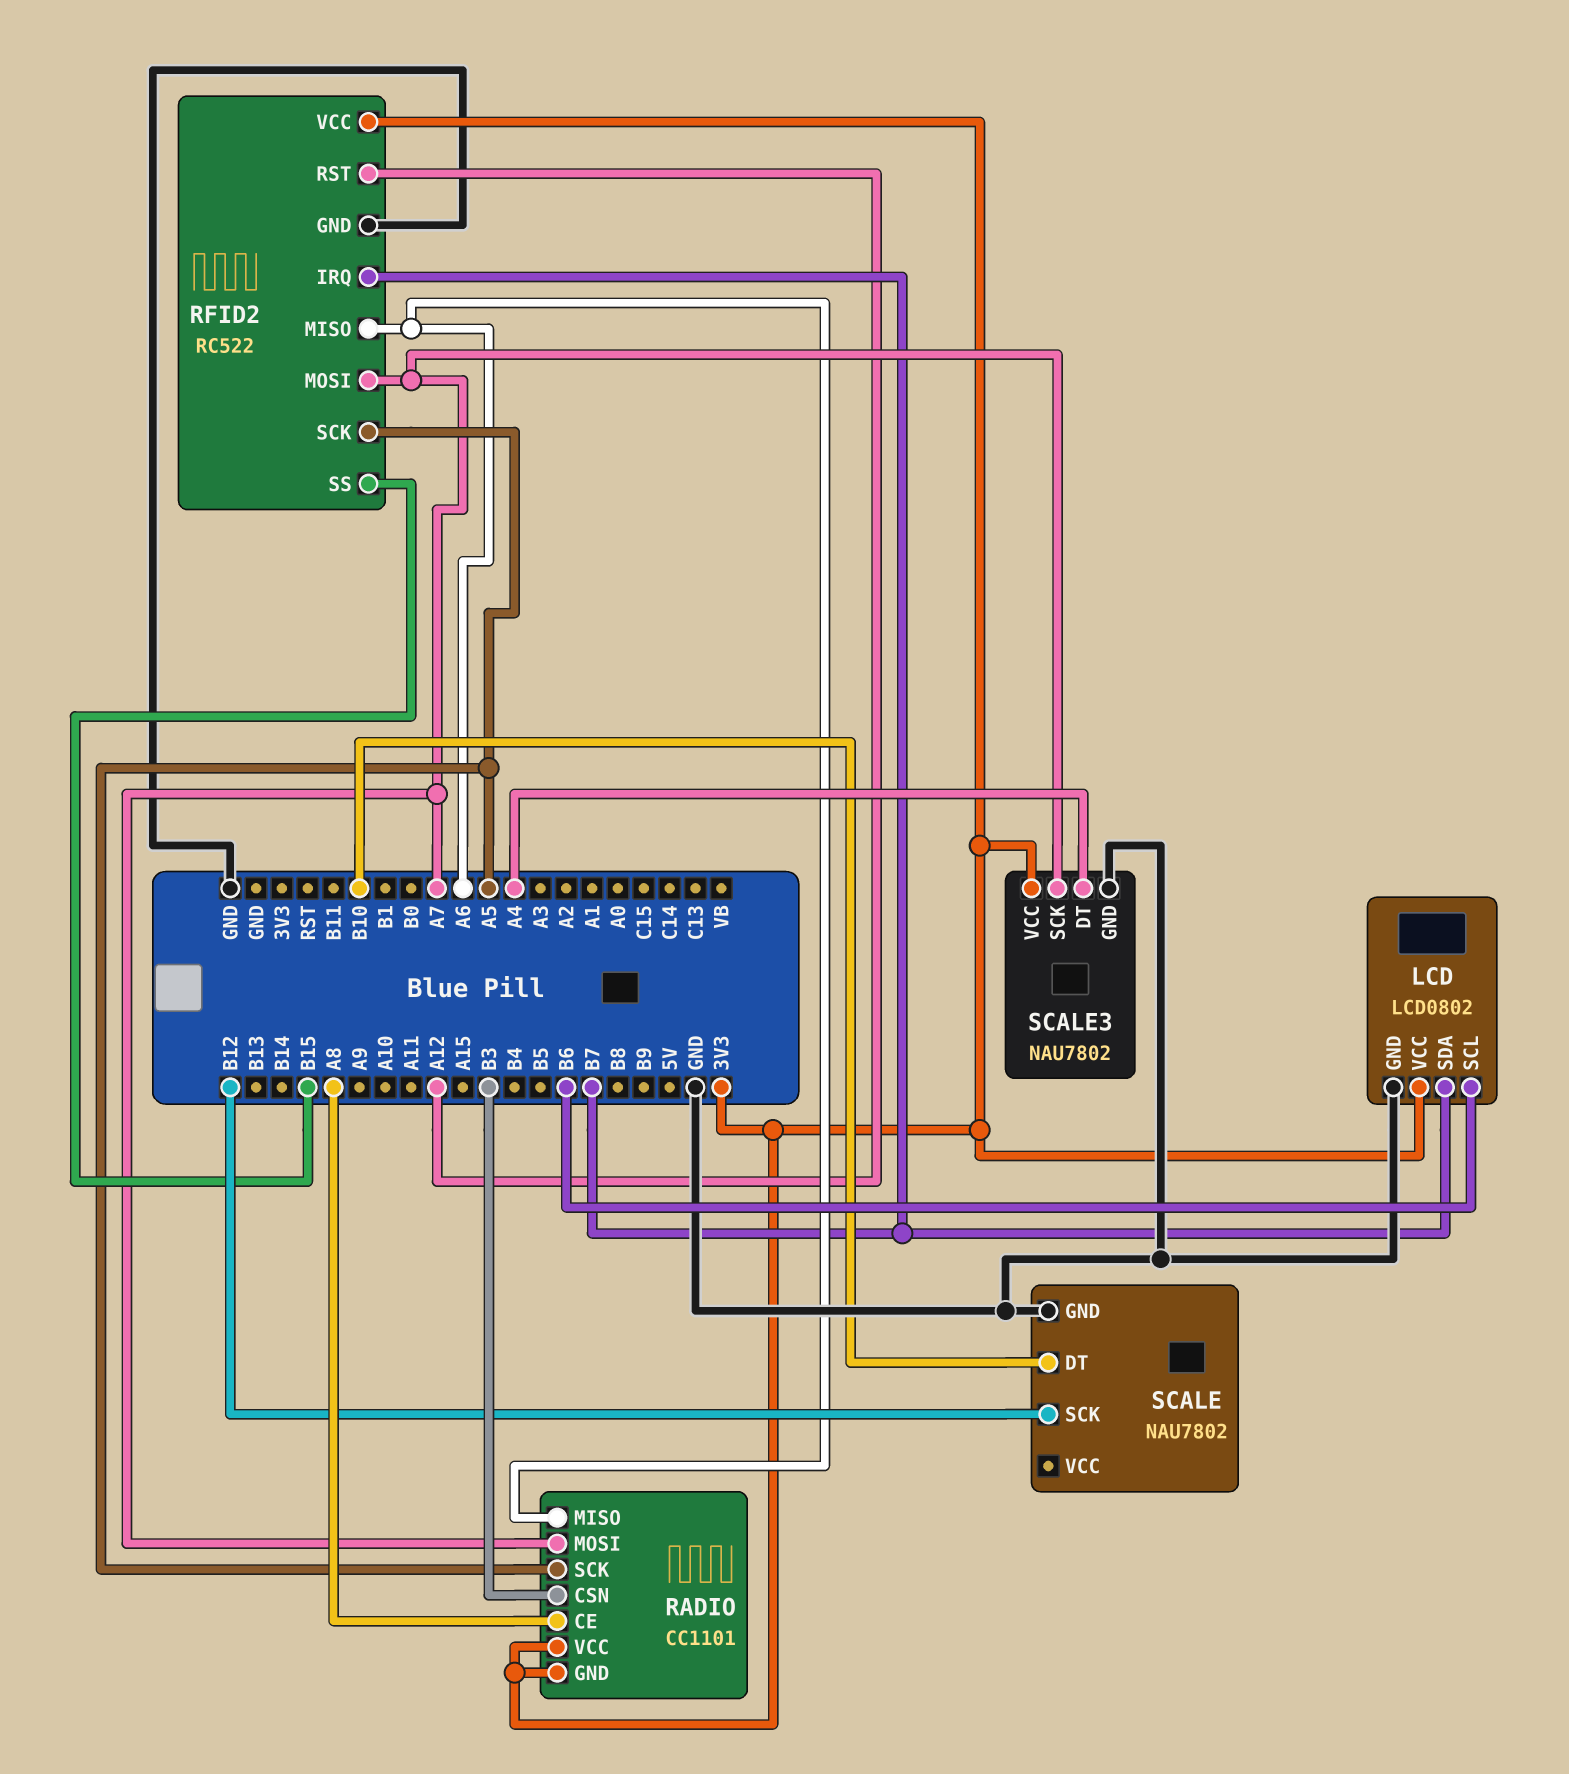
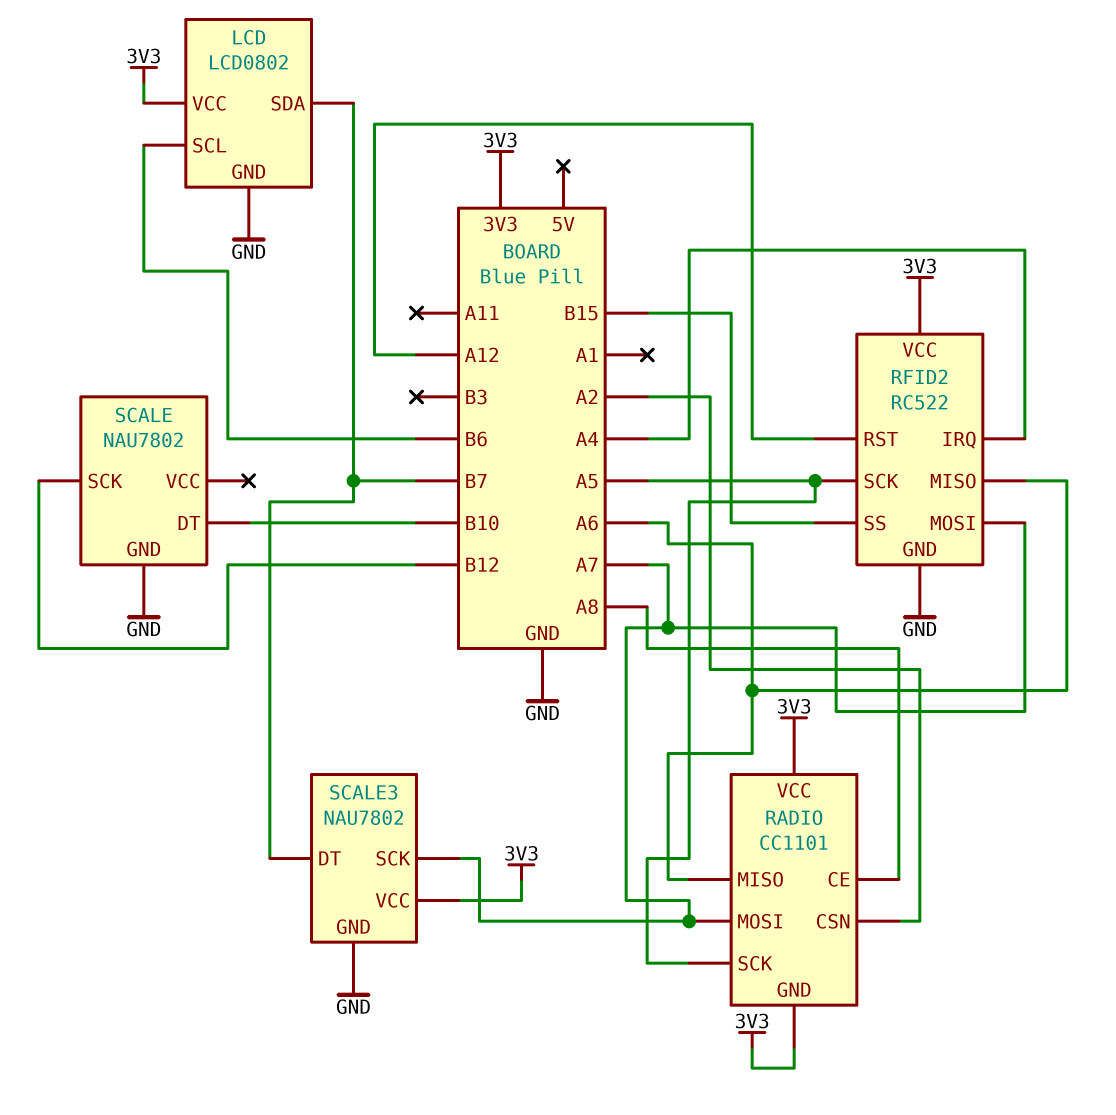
RADIO pin CSN: B3 -> A2
RFID2 pin IRQ: B7 -> A4
SCALE3 pin DT: A4 -> B7

